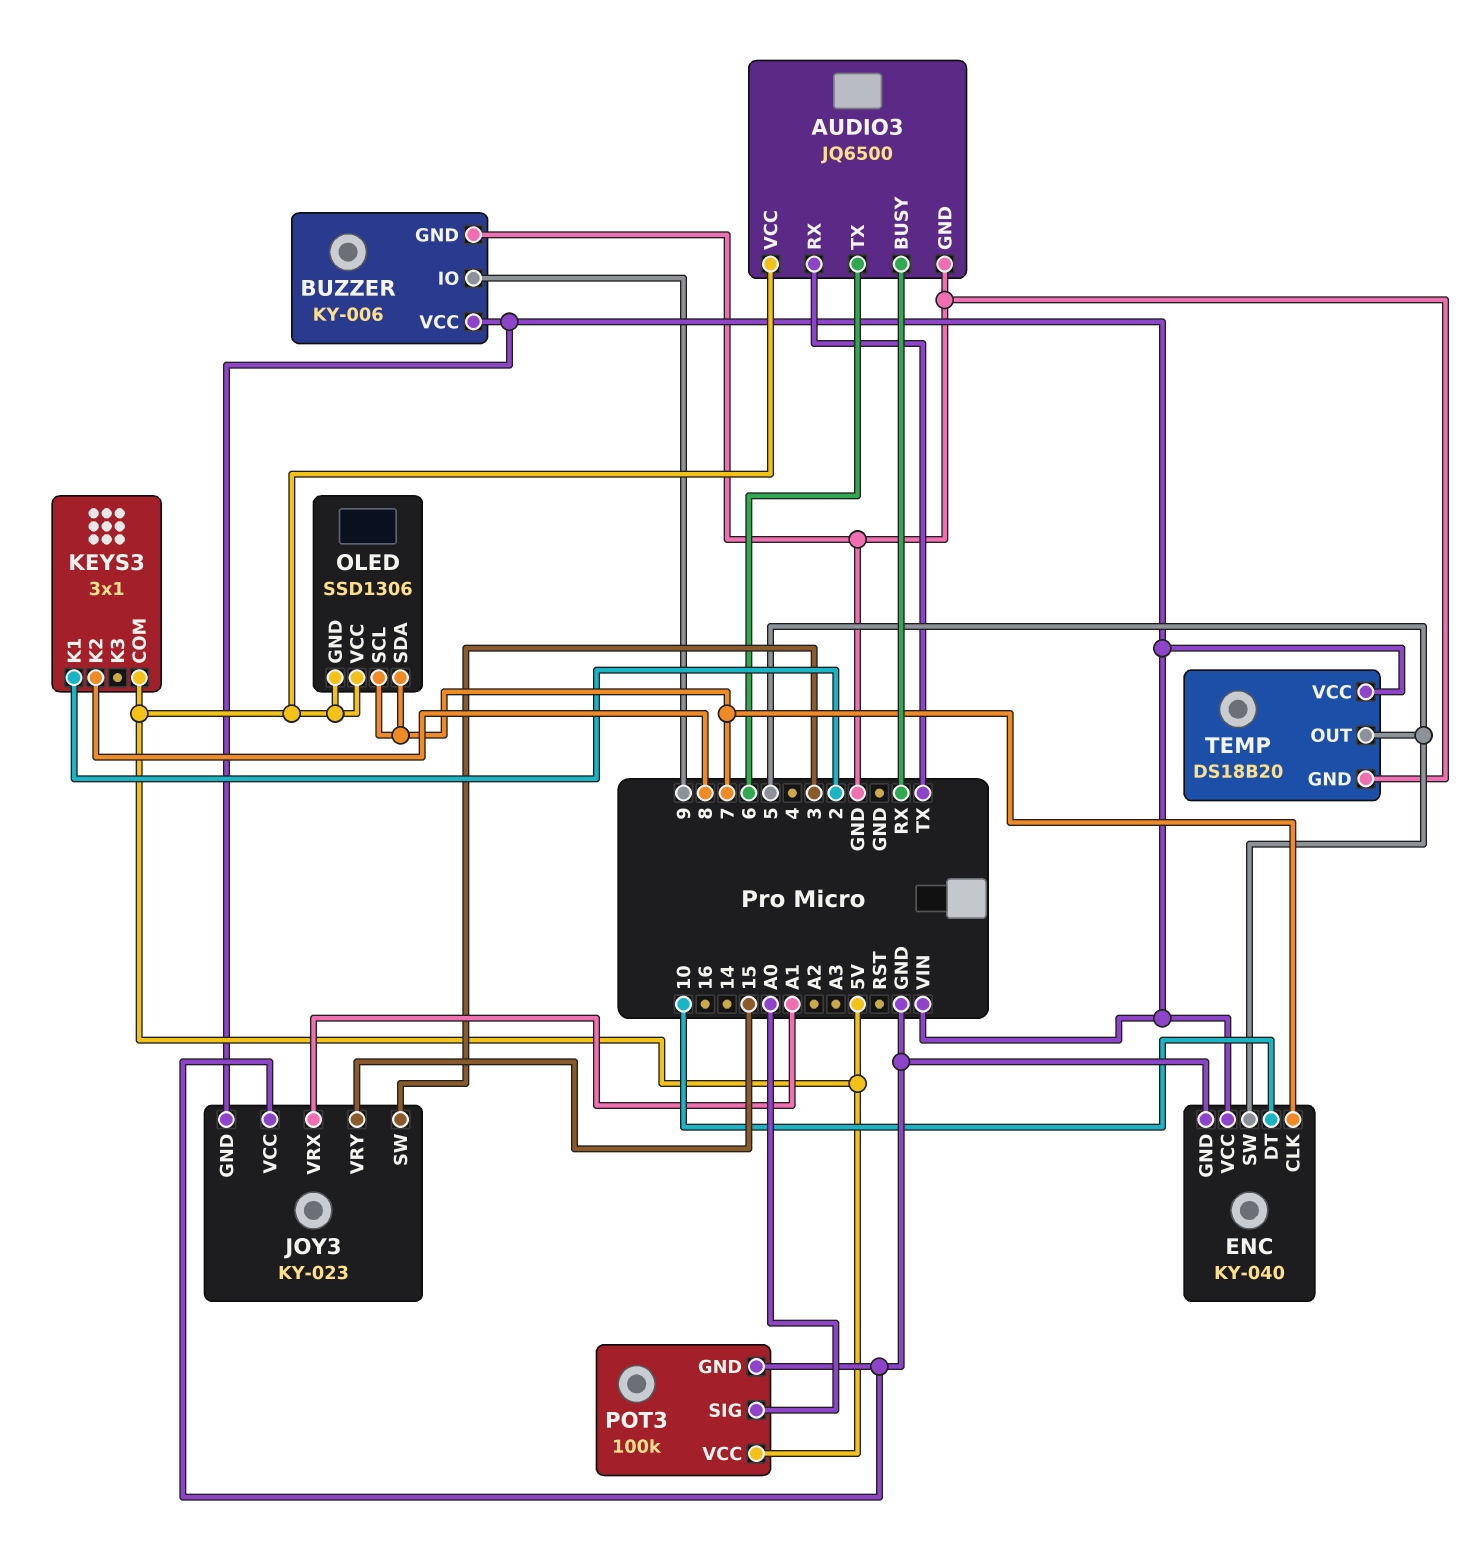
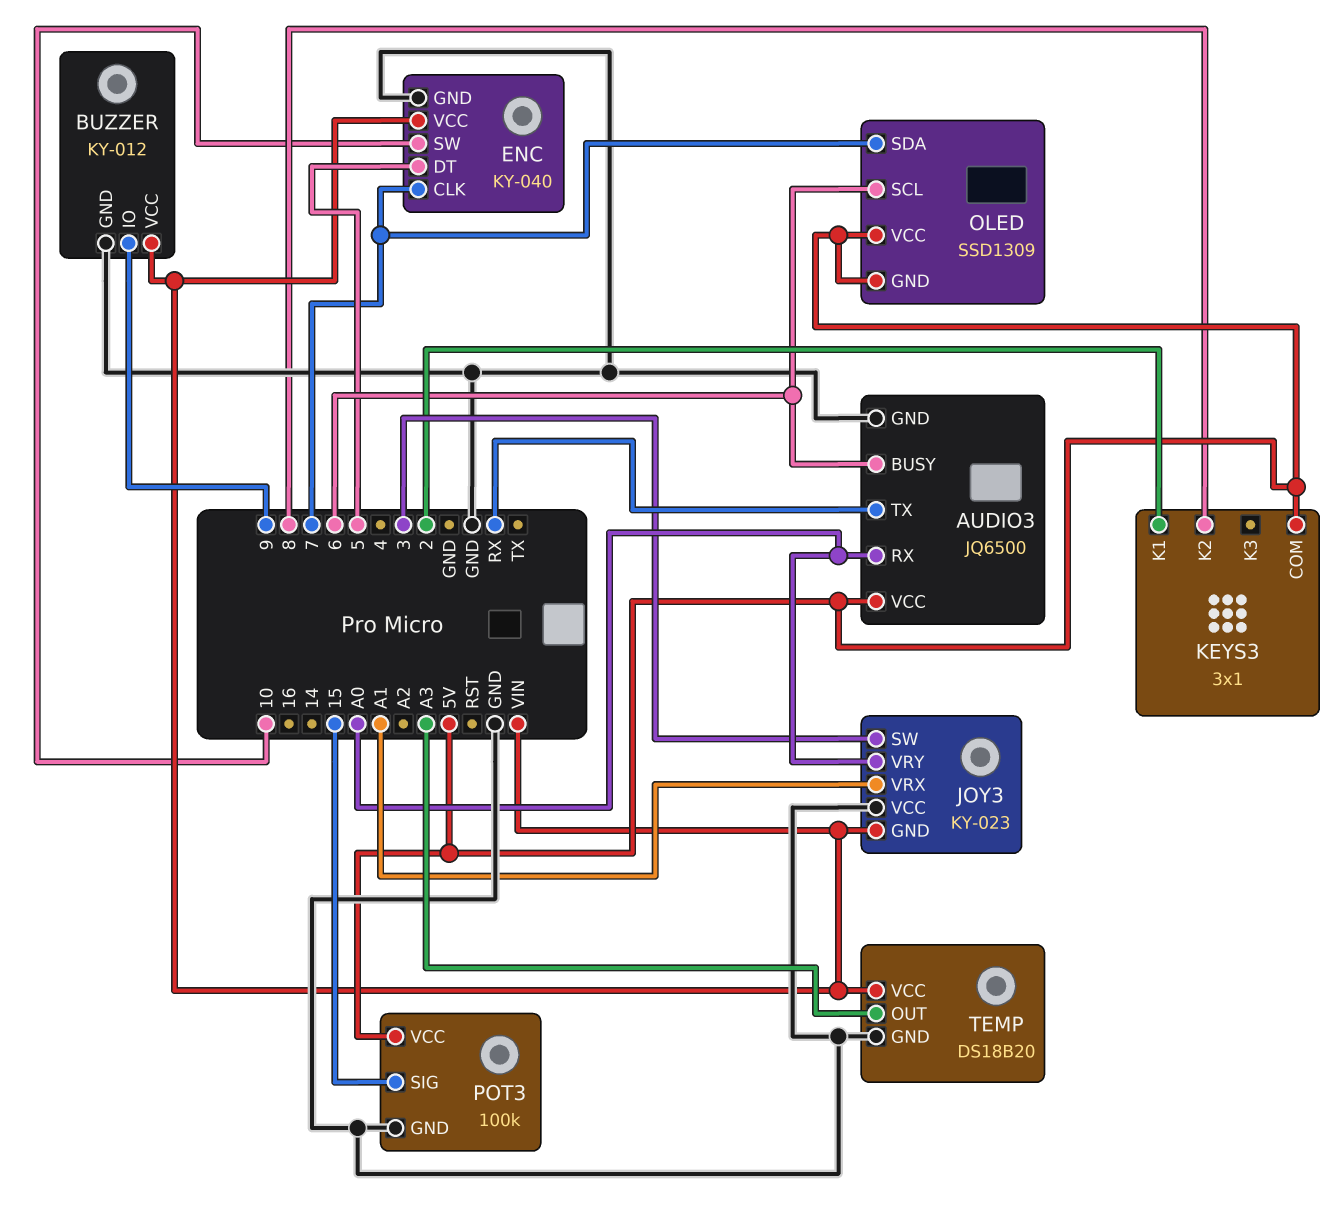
AUDIO3 pin BUSY: RX -> 6
AUDIO3 pin RX: TX -> A0
AUDIO3 pin TX: 6 -> RX
BUZZER: KY-006 -> KY-012
ENC pin DT: 10 -> 5
ENC pin SW: 5 -> 10
JOY3 pin VRY: 15 -> A0
OLED: SSD1306 -> SSD1309
OLED pin SCL: 7 -> 6
POT3 pin SIG: A0 -> 15
TEMP pin OUT: 5 -> A3

